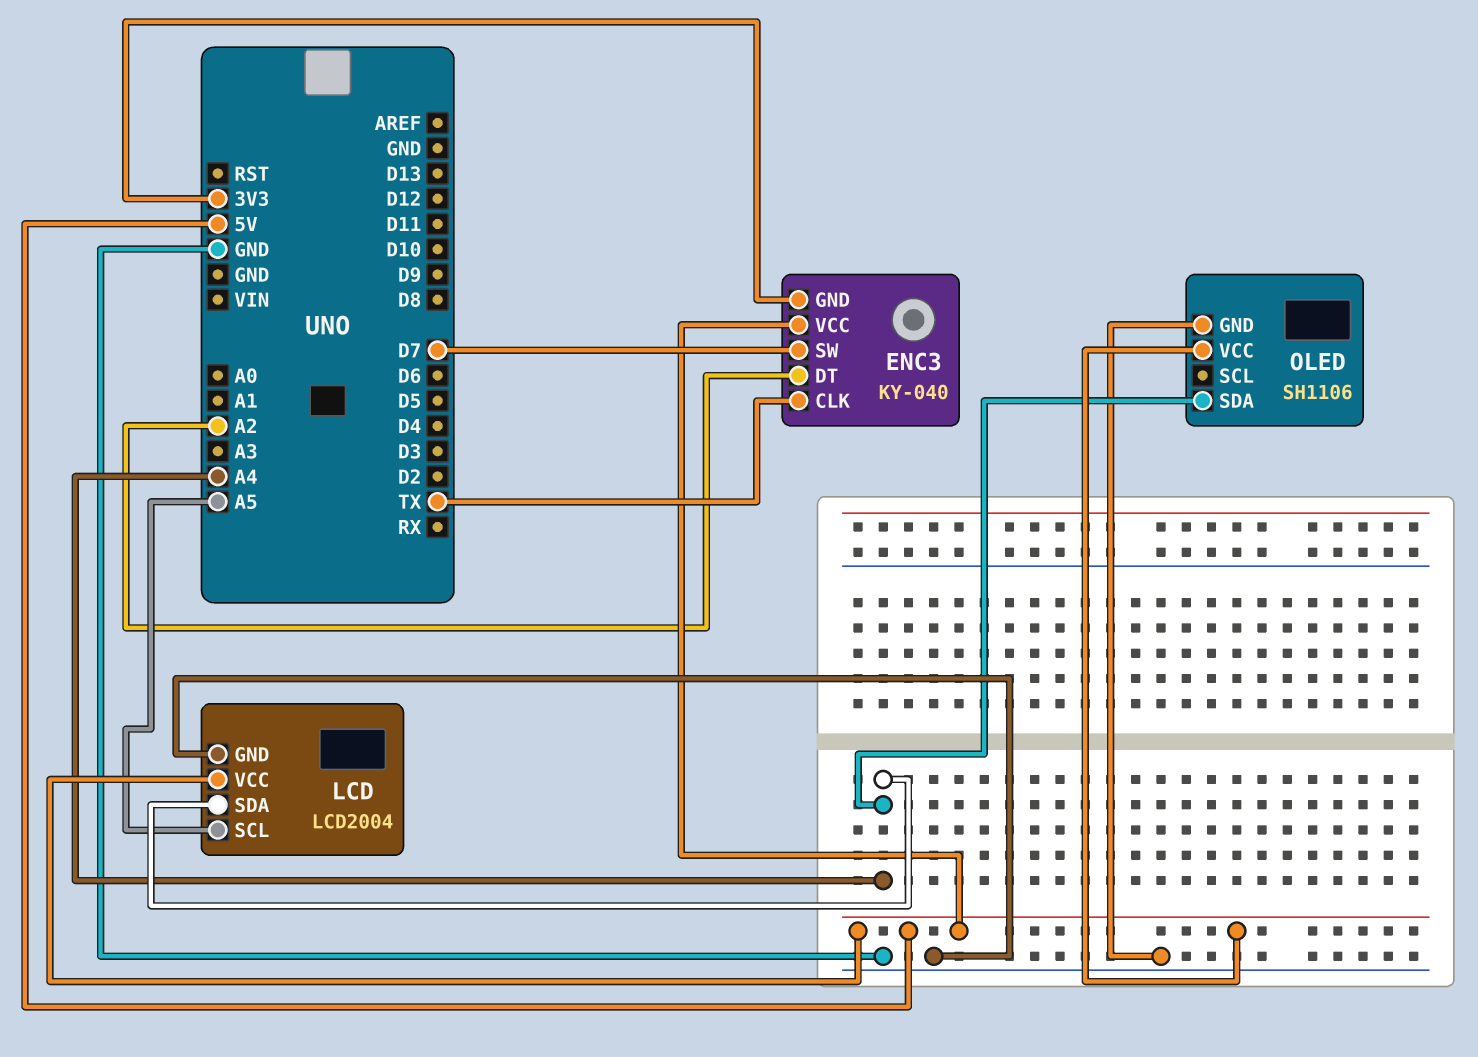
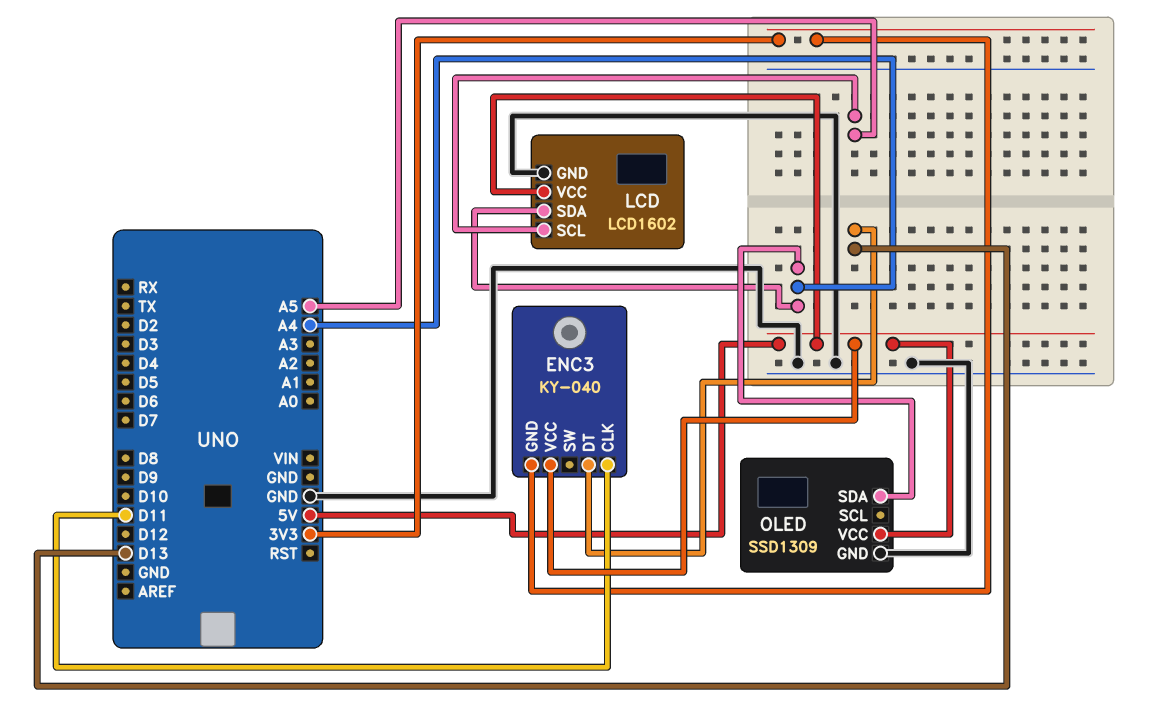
ENC3 pin CLK: TX -> D11
ENC3 pin DT: A2 -> D13
ENC3 pin SW: D7 -> none
LCD: LCD2004 -> LCD1602
OLED: SH1106 -> SSD1309

